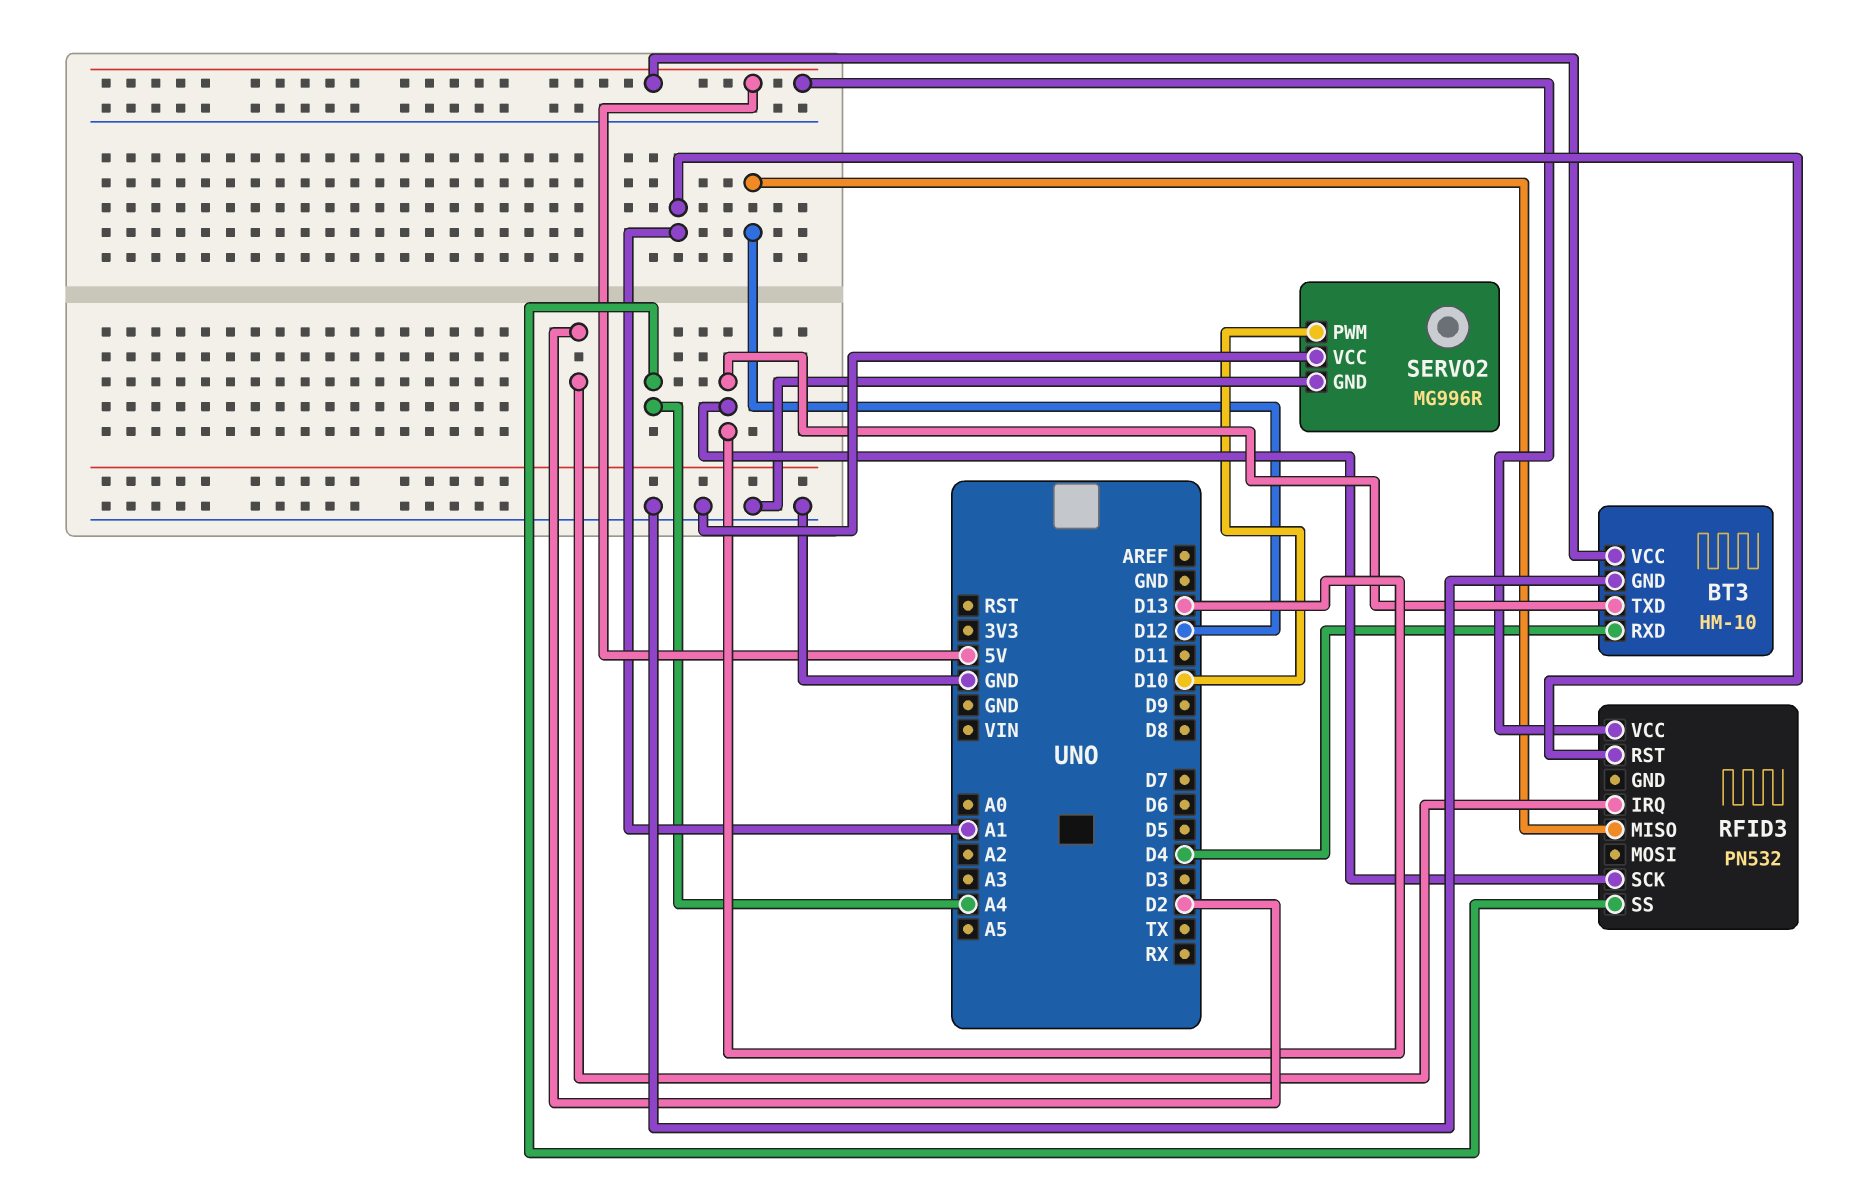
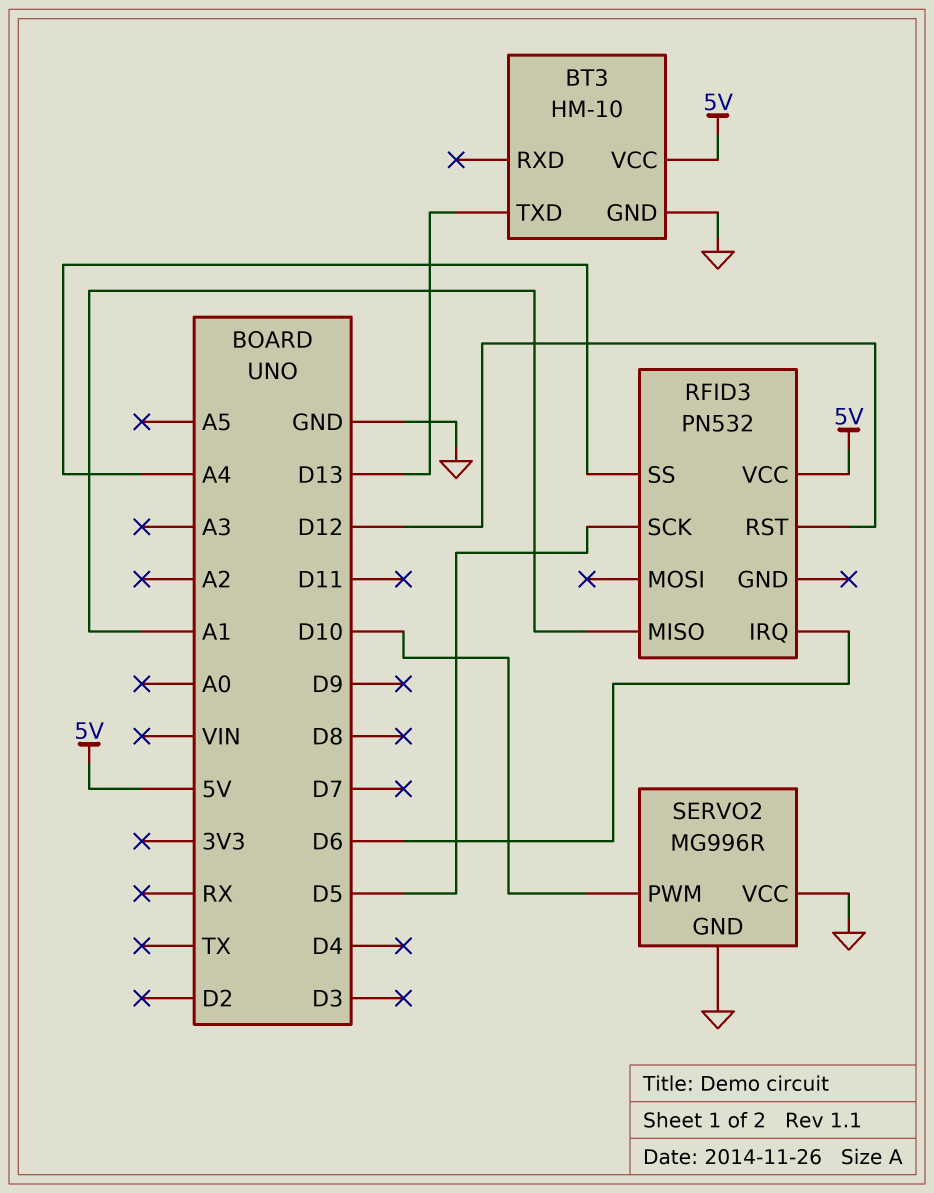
BT3 pin RXD: D4 -> none
RFID3 pin IRQ: D2 -> D6
RFID3 pin MISO: D12 -> A1
RFID3 pin RST: A1 -> D12
RFID3 pin SCK: D13 -> D5

